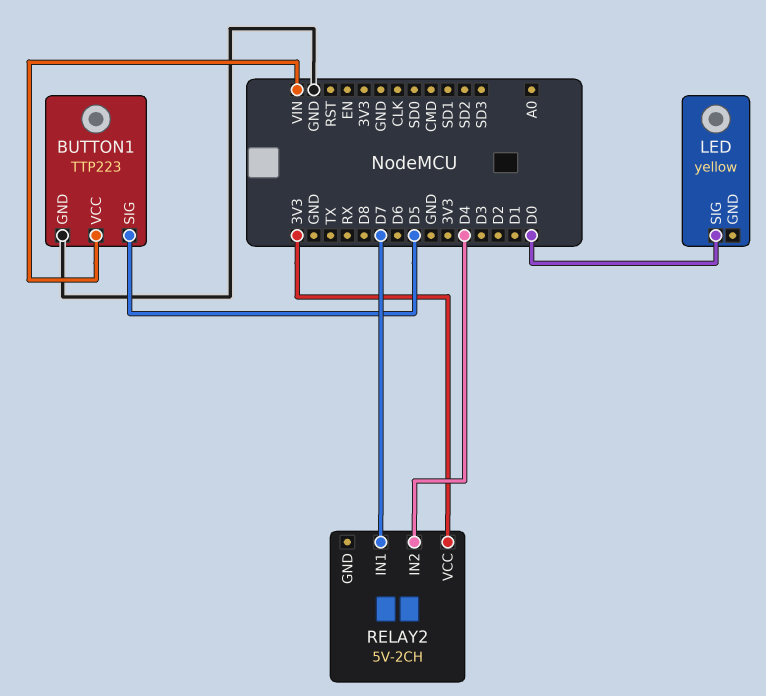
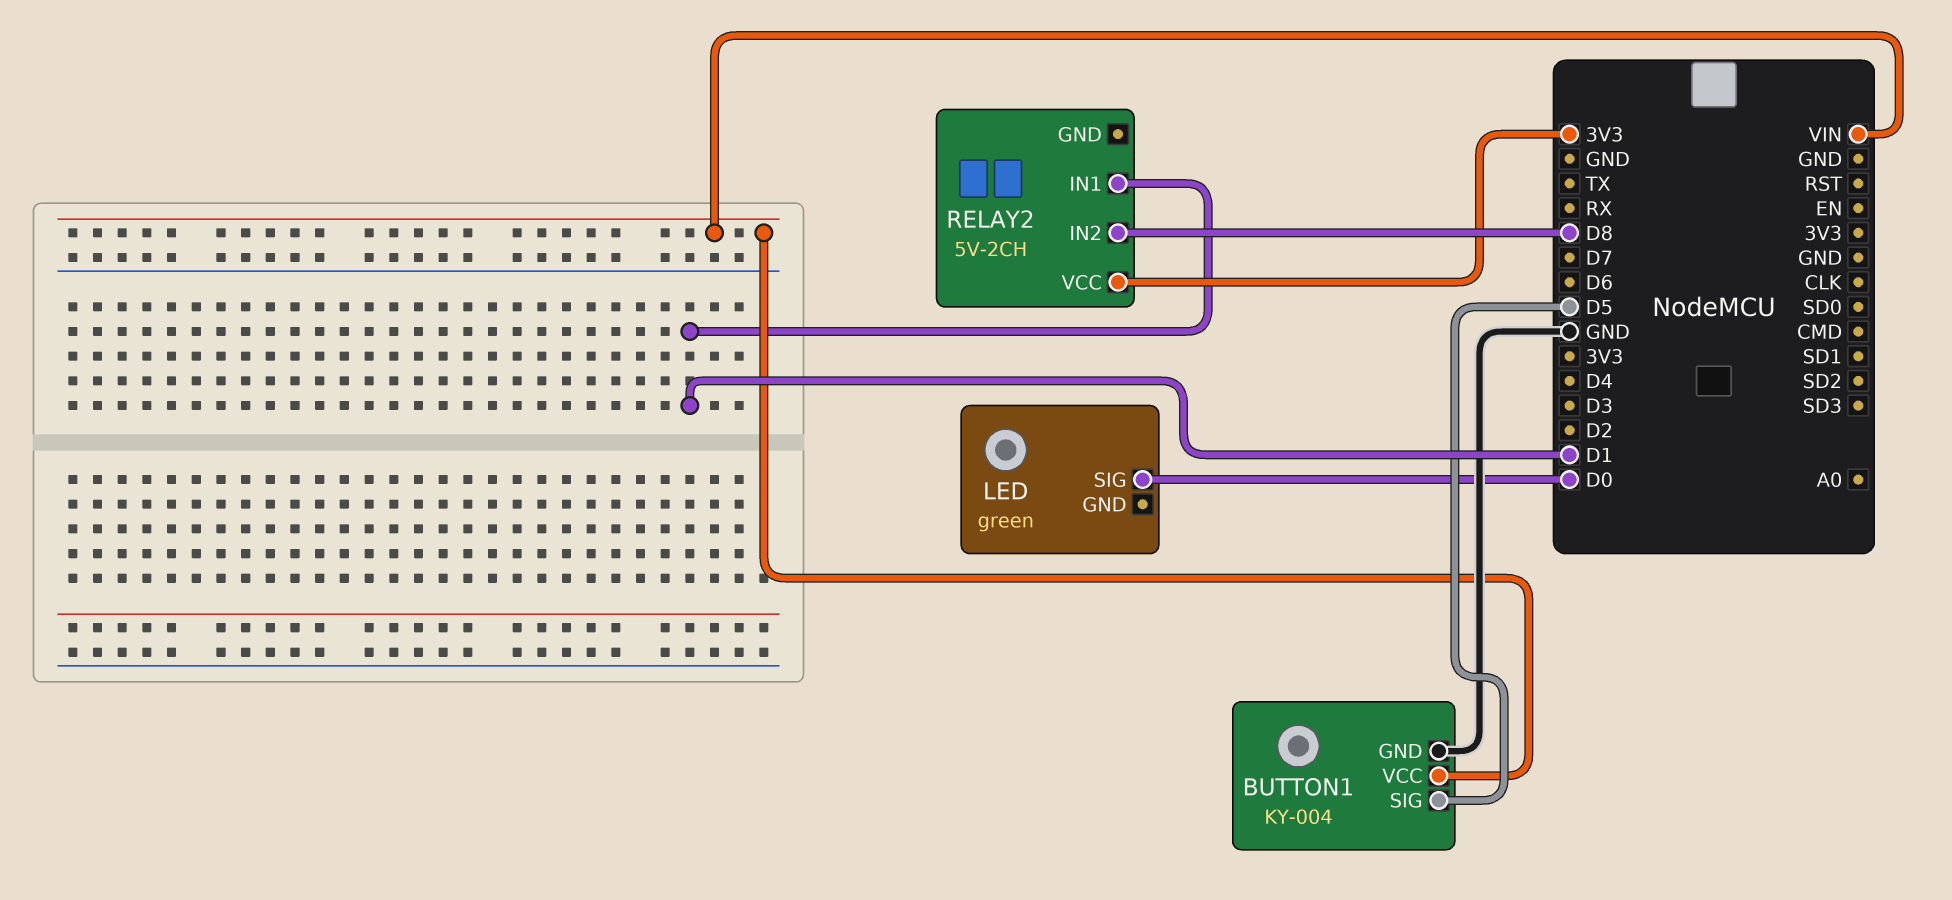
BUTTON1: TTP223 -> KY-004
LED: yellow -> green
RELAY2 pin IN1: D7 -> D1
RELAY2 pin IN2: D4 -> D8

